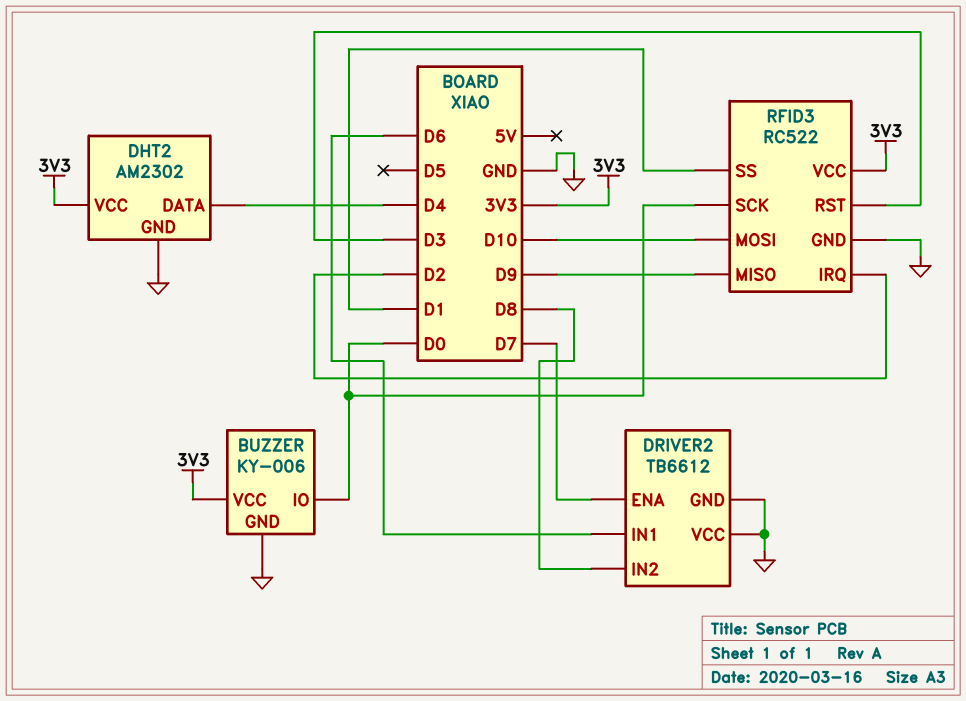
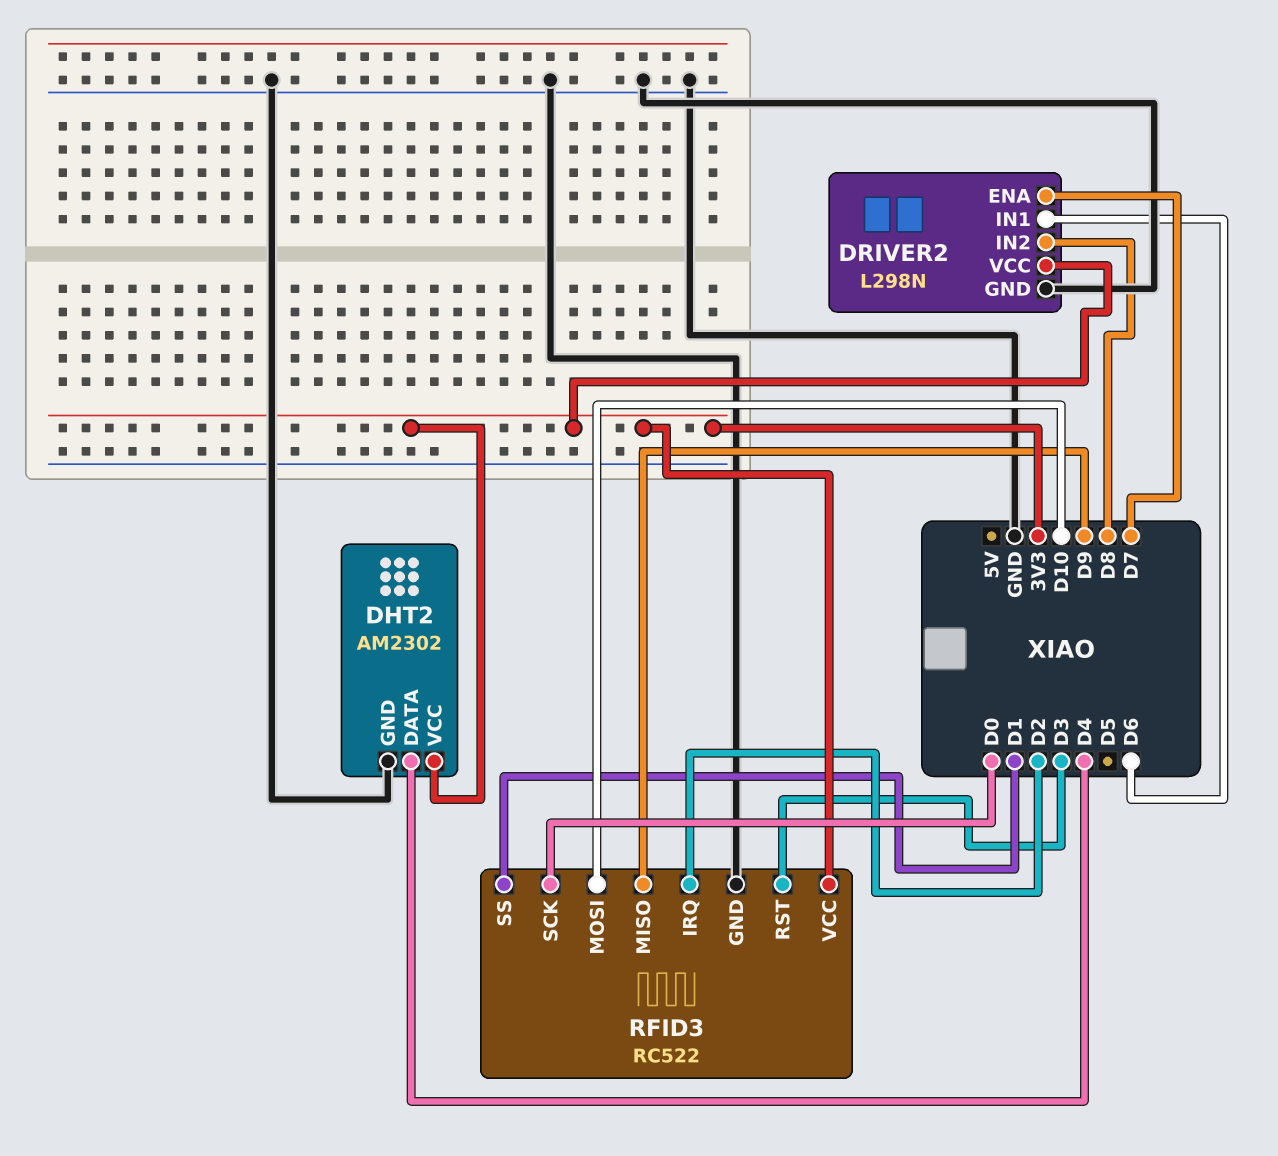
BUZZER: KY-006 -> none
BUZZER pin GND: GND -> none
BUZZER pin IO: D0 -> none
BUZZER pin VCC: 3V3 -> none
DRIVER2: TB6612 -> L298N
DRIVER2 pin VCC: GND -> 3V3

